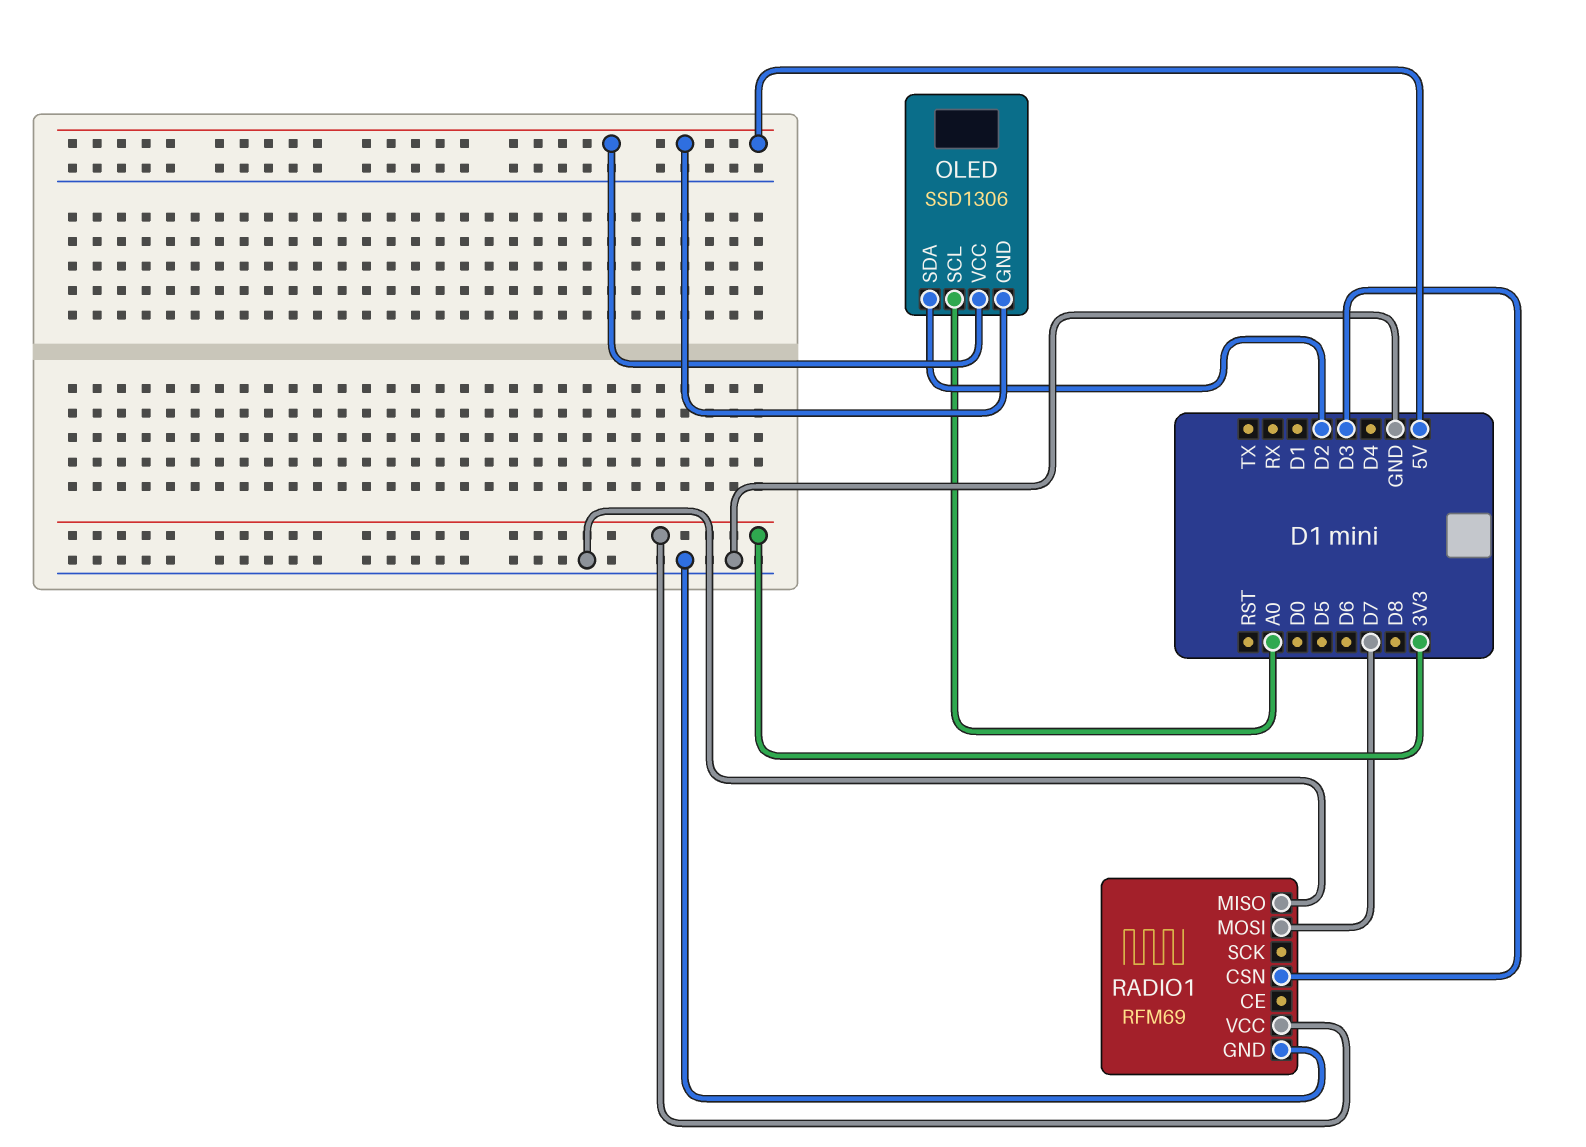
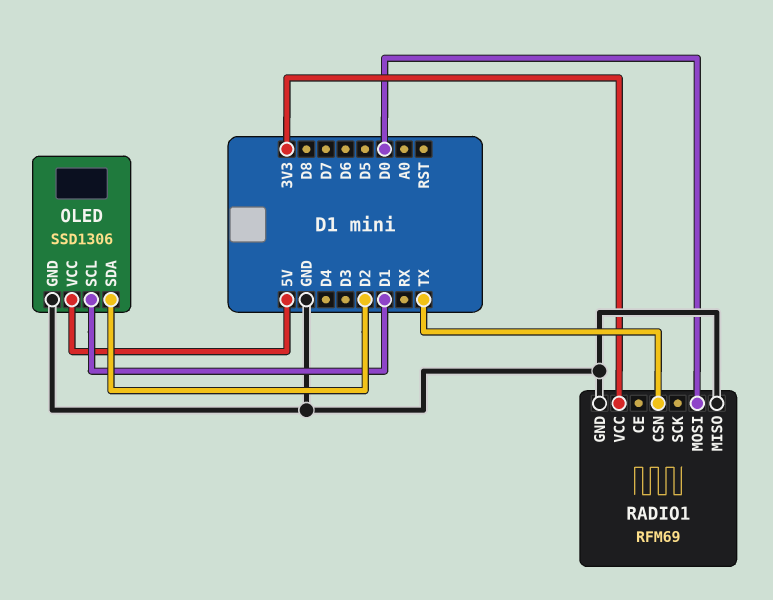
OLED pin GND: 5V -> GND
OLED pin SCL: A0 -> D1
RADIO1 pin CSN: D3 -> TX
RADIO1 pin MOSI: D7 -> D0

